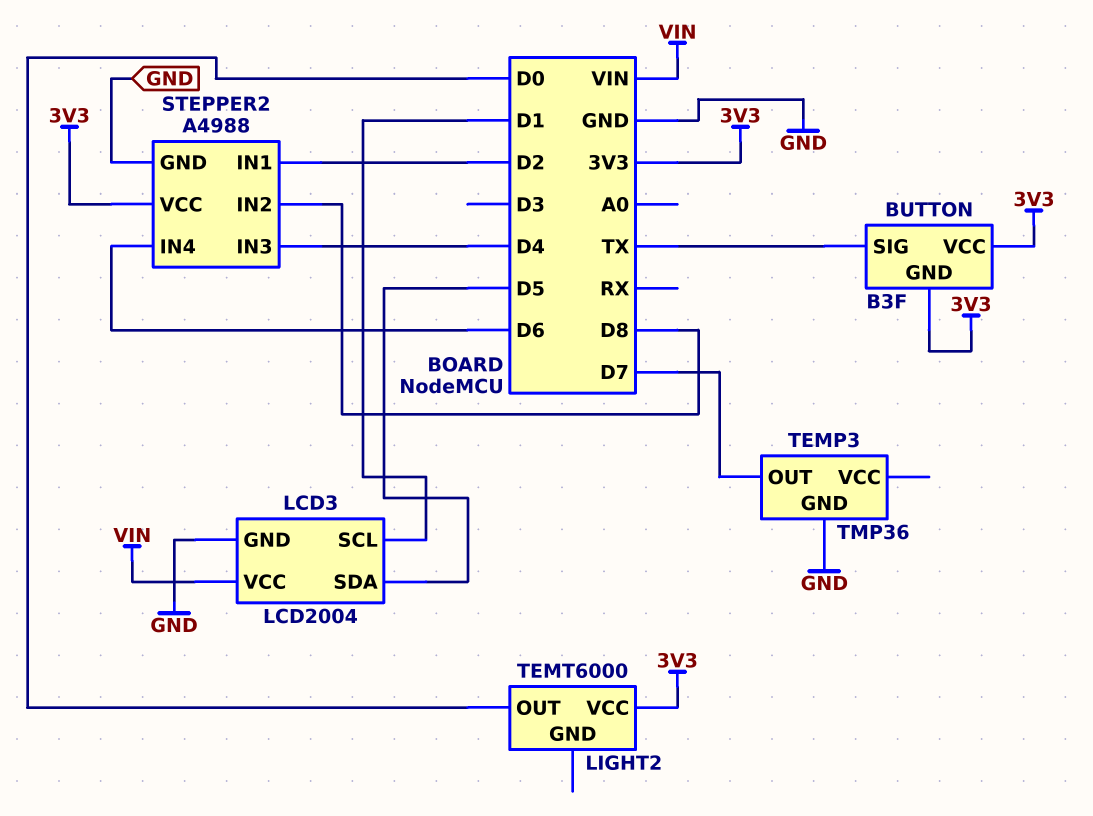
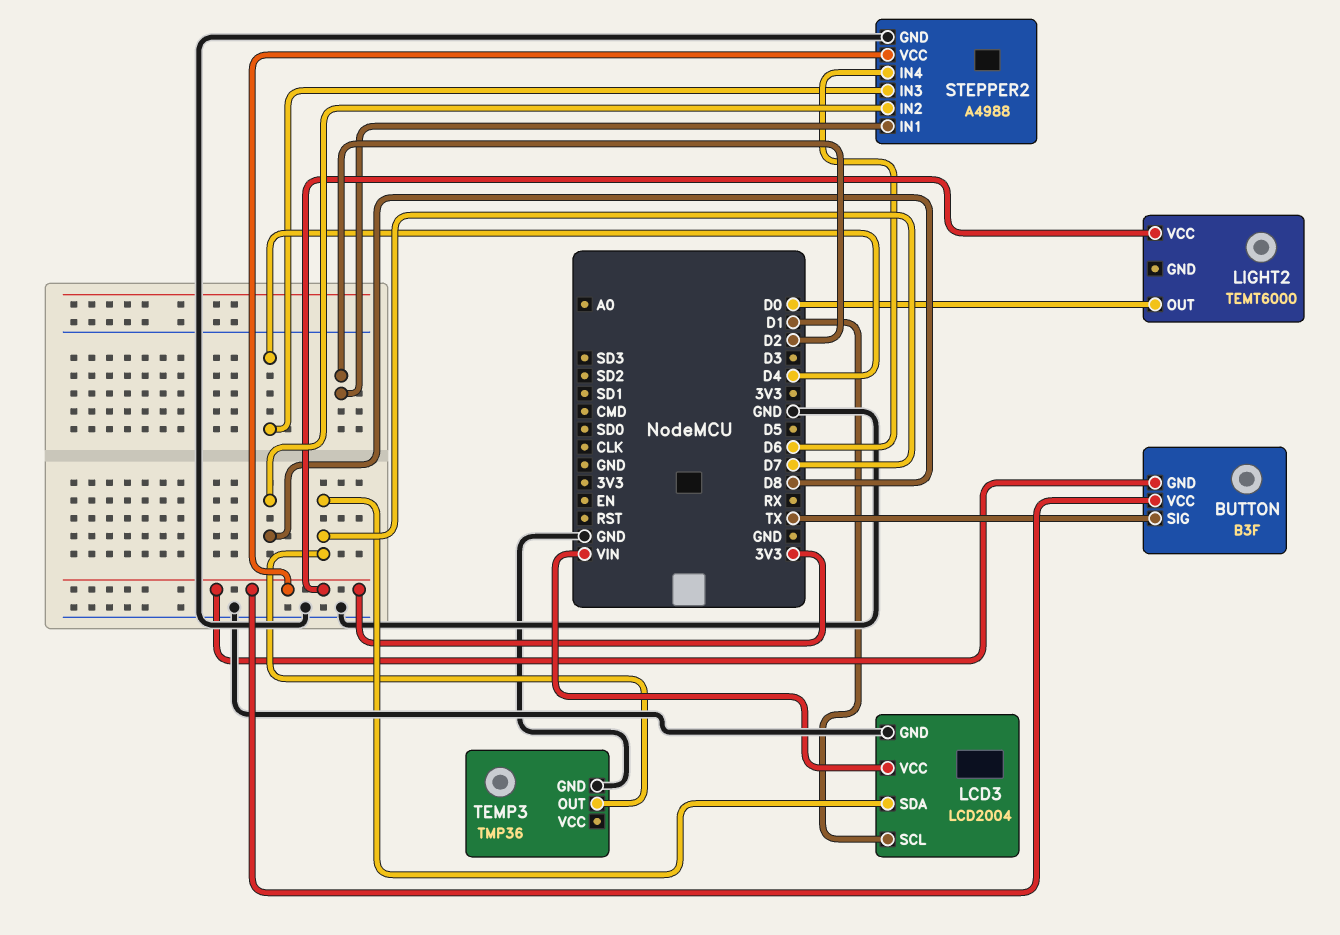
LCD3 pin SDA: D5 -> D7

